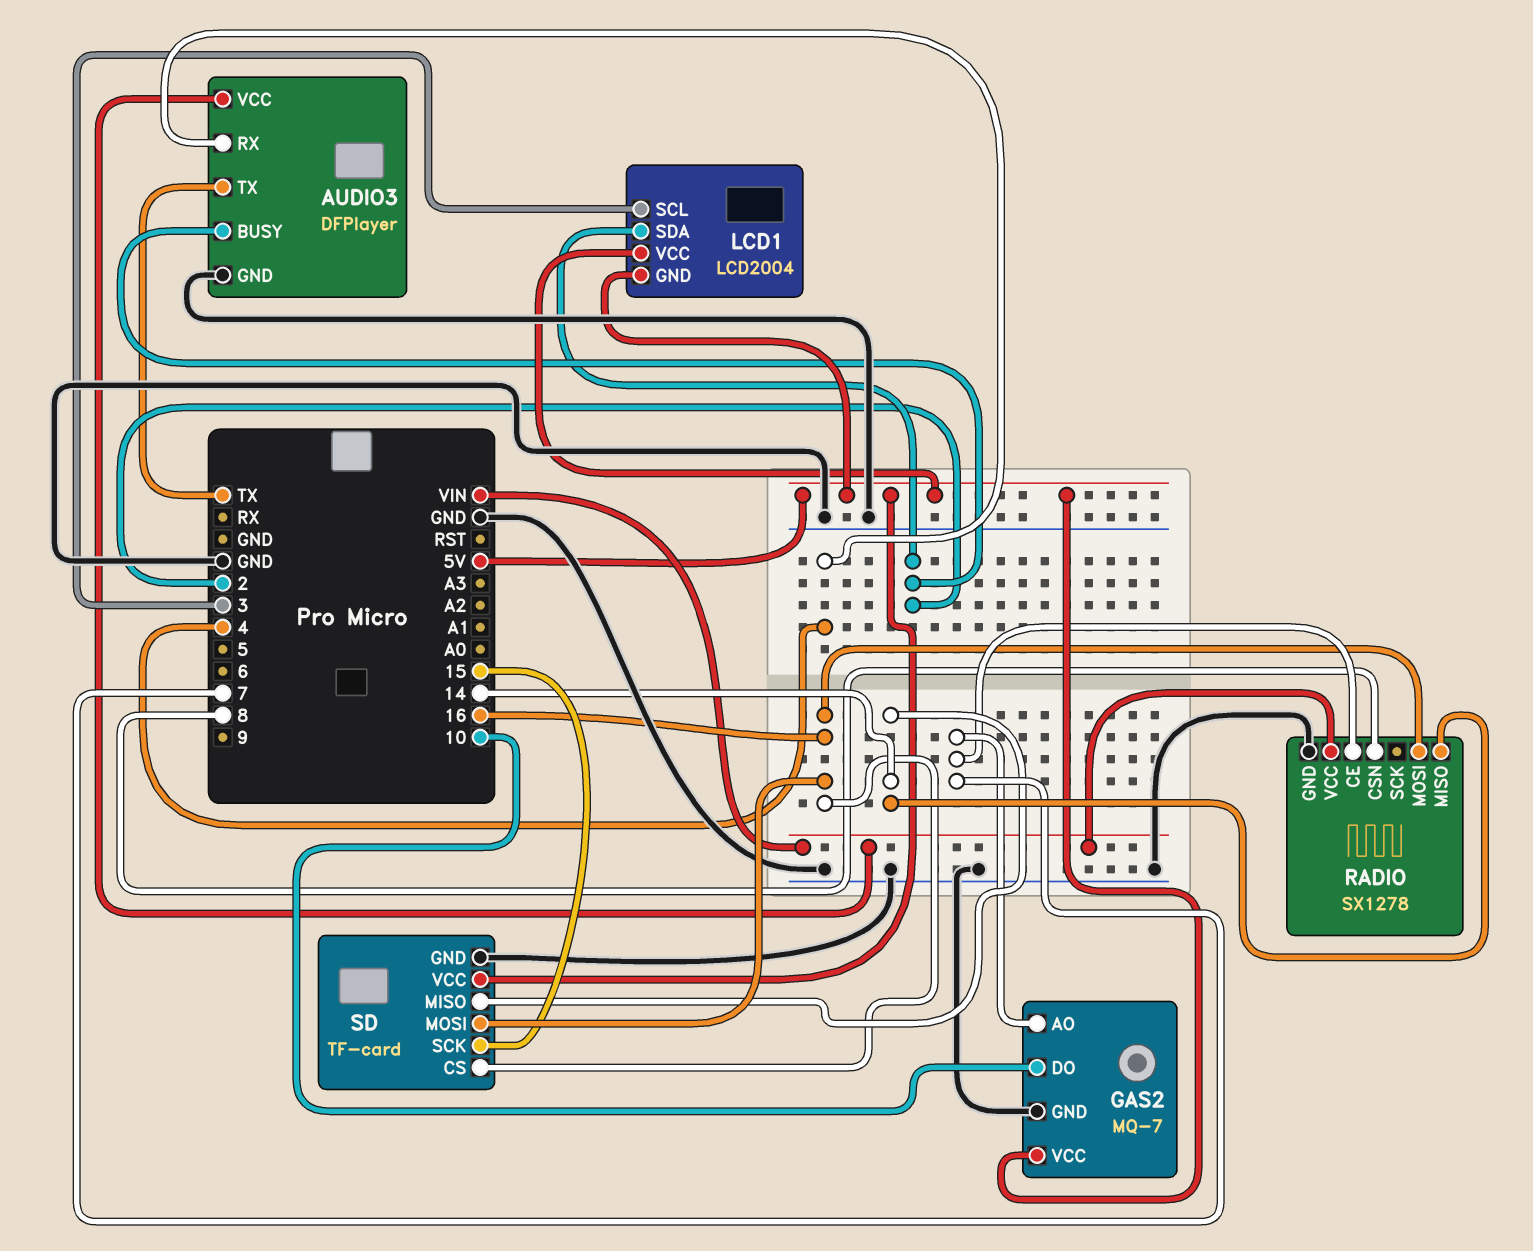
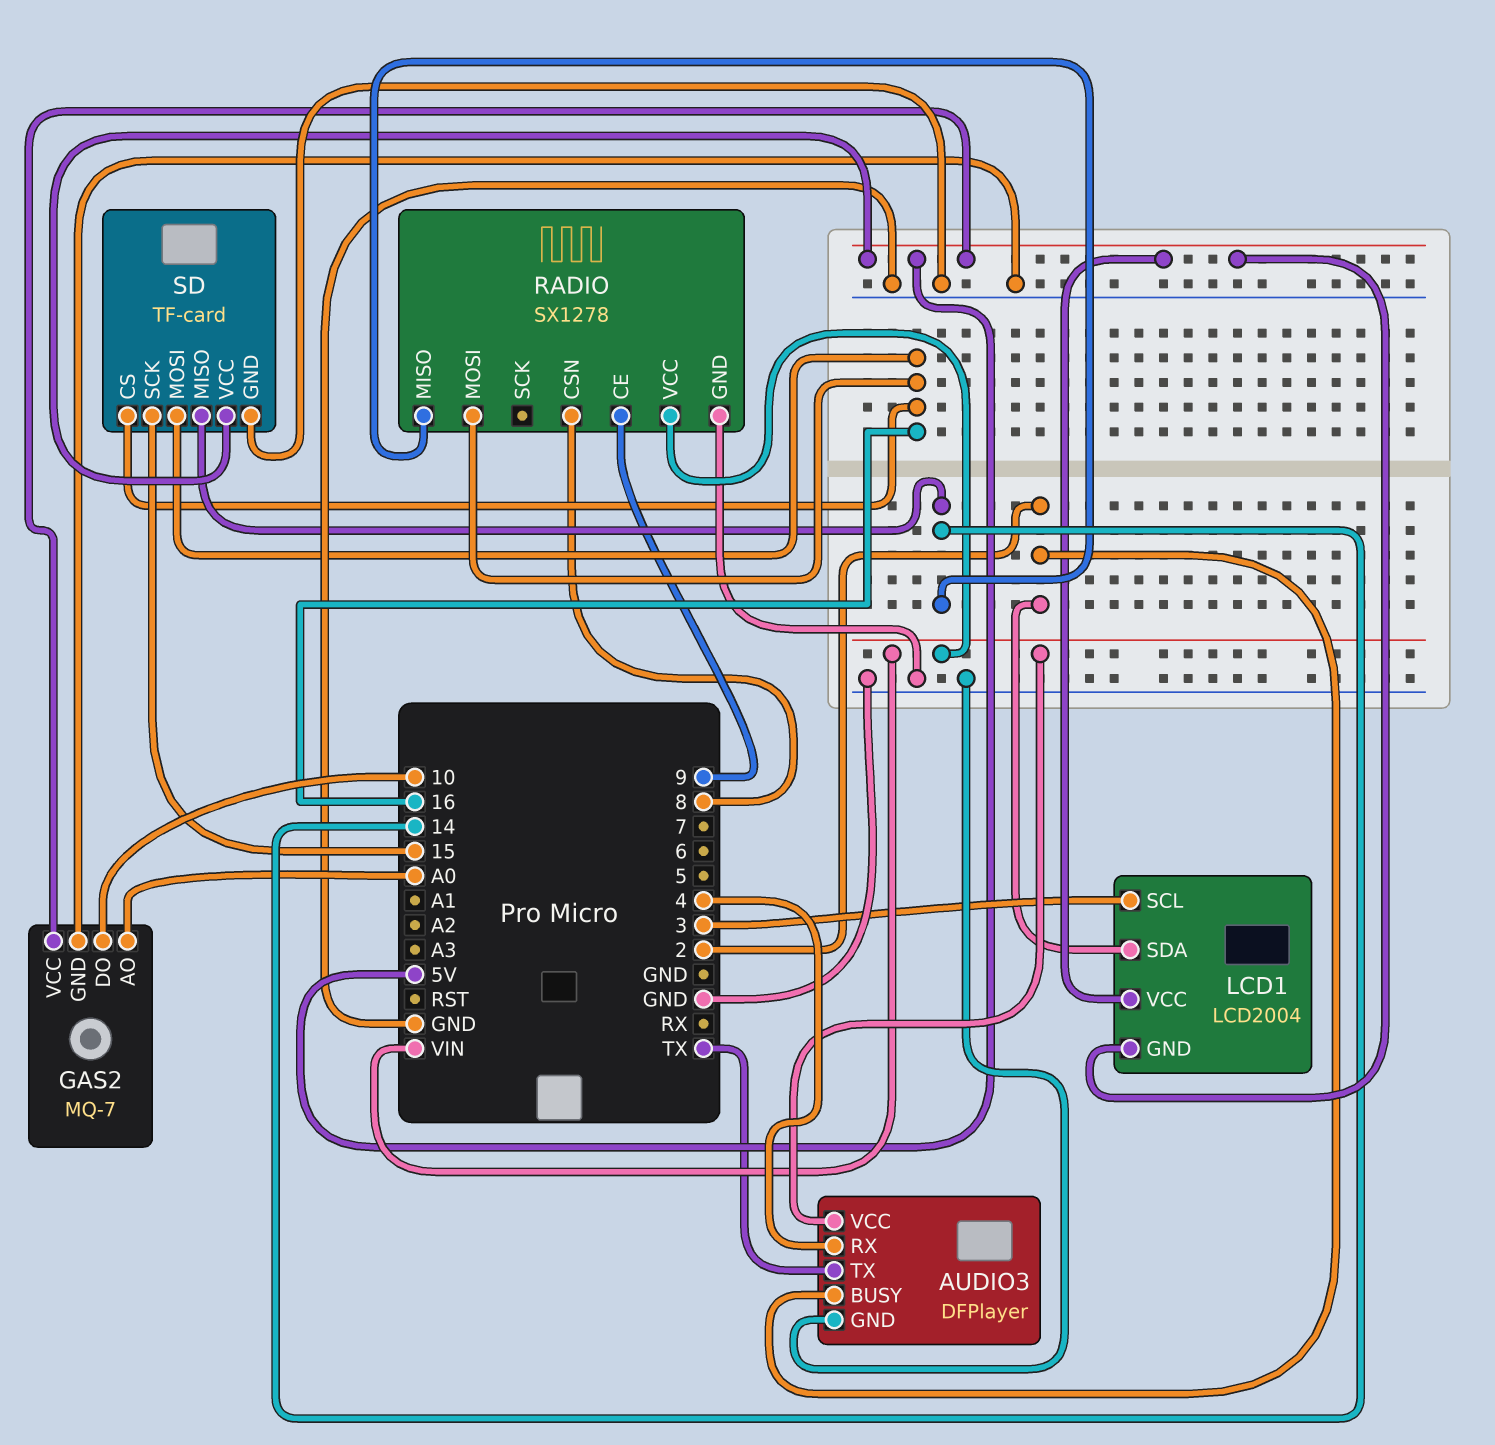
GAS2 pin AO: 7 -> A0
RADIO pin CE: 7 -> 9

